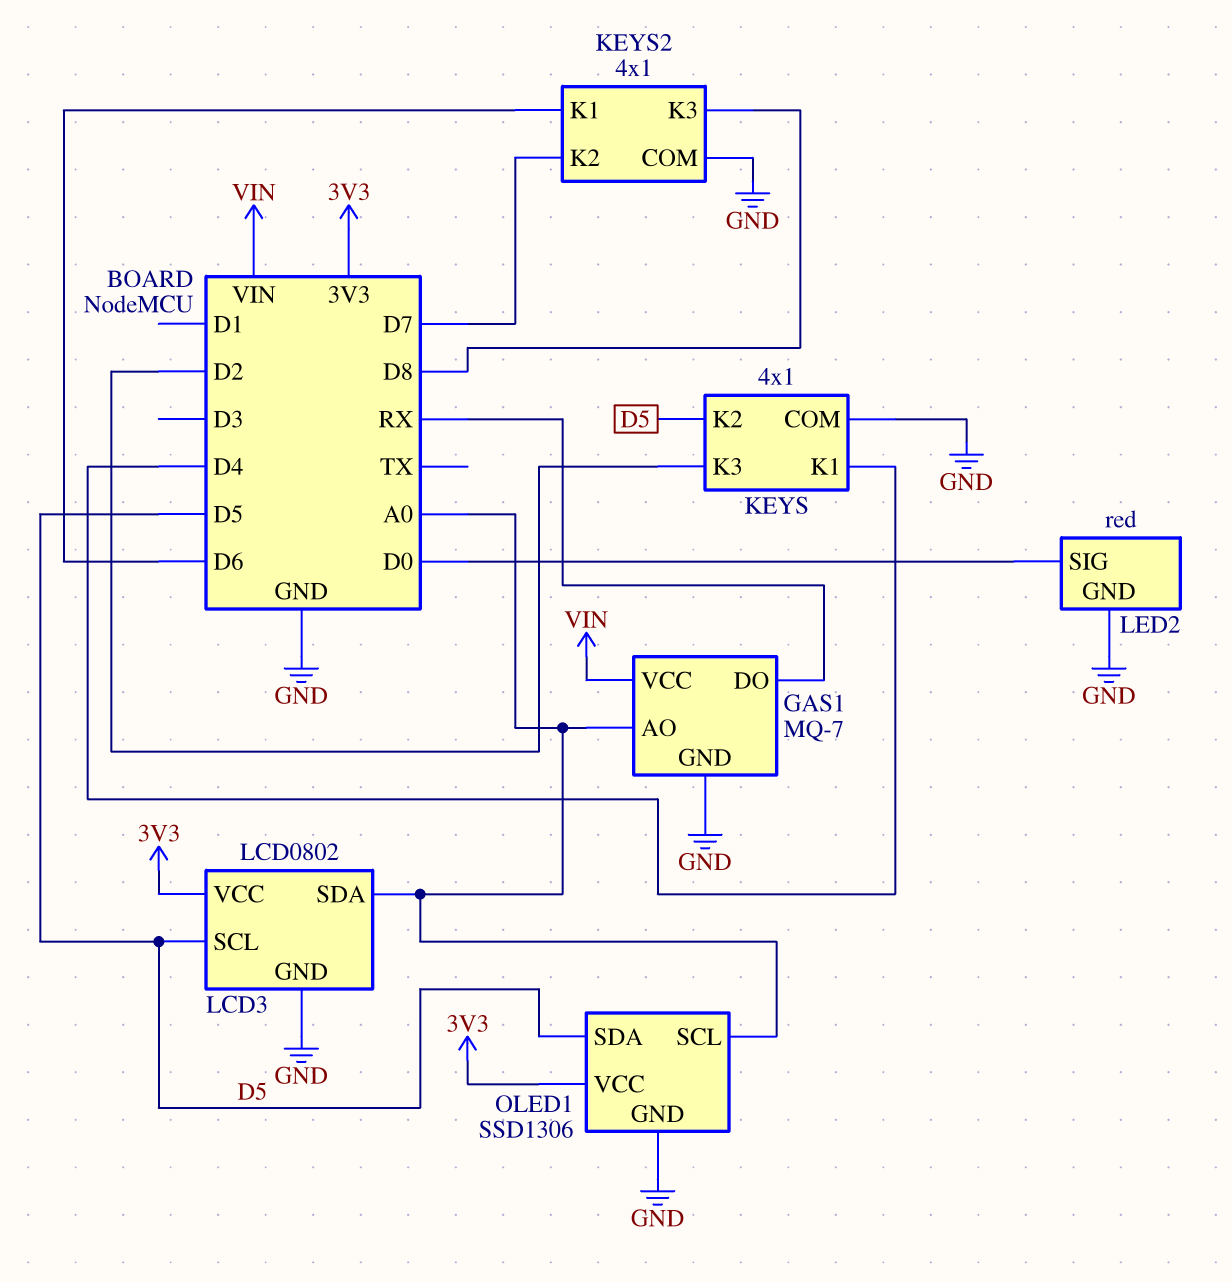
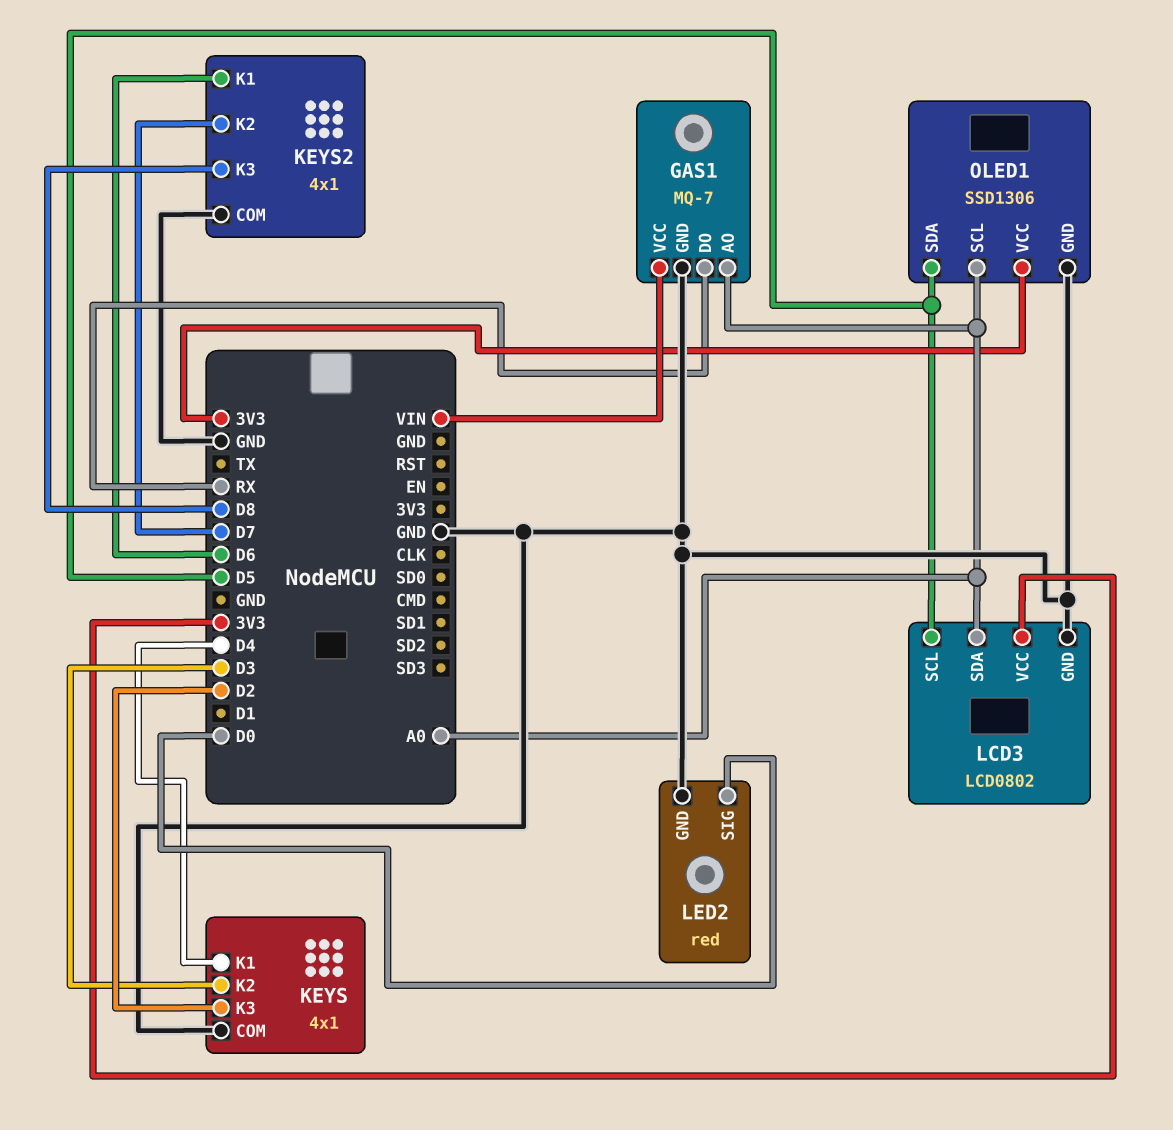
KEYS pin K2: D5 -> D3

